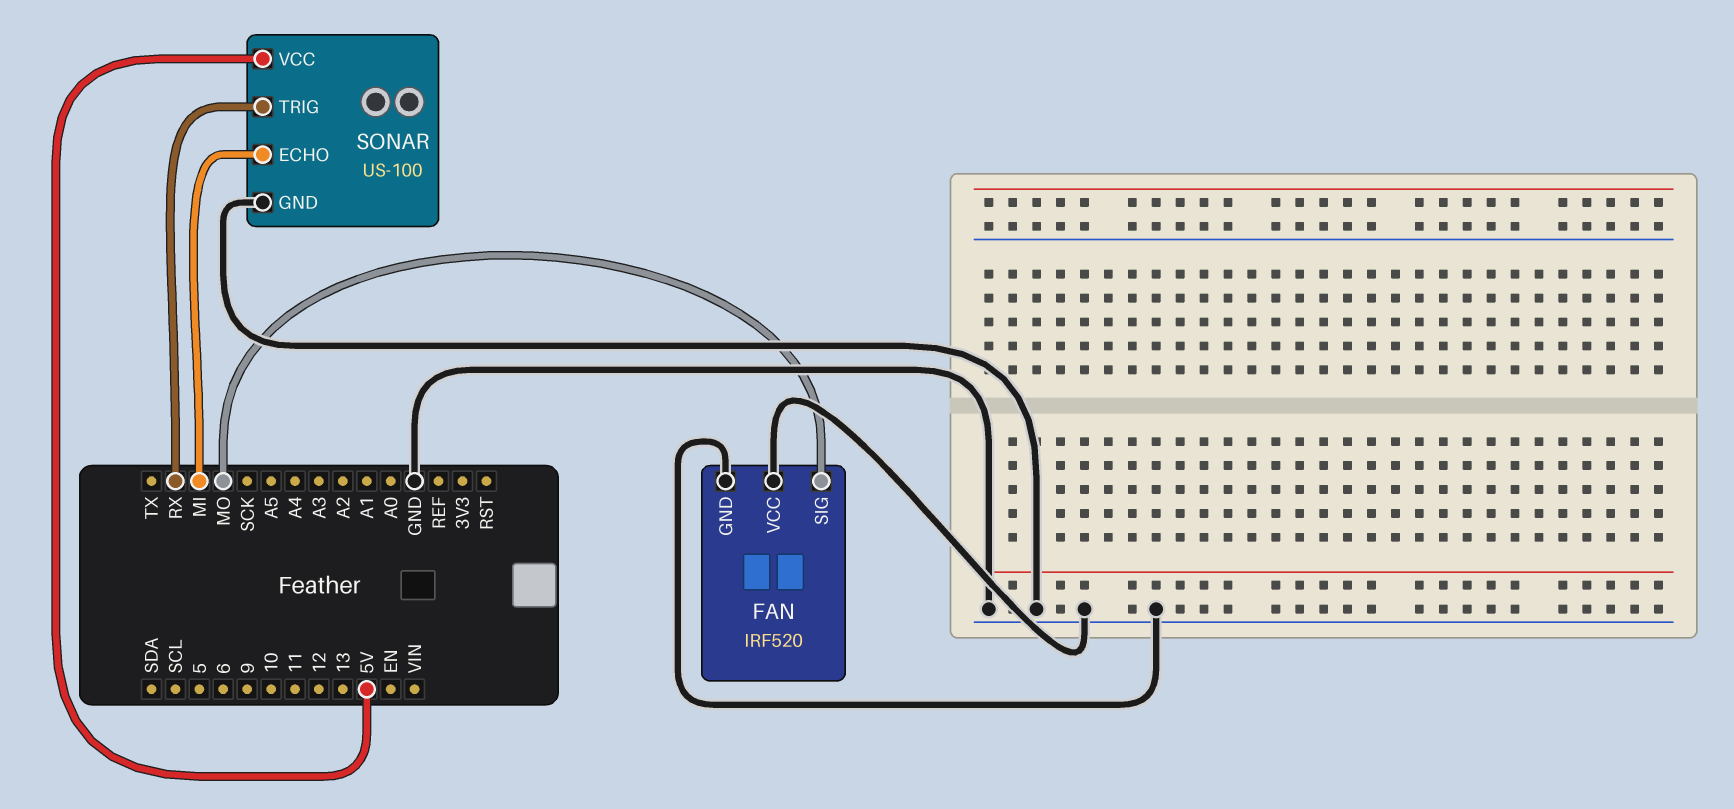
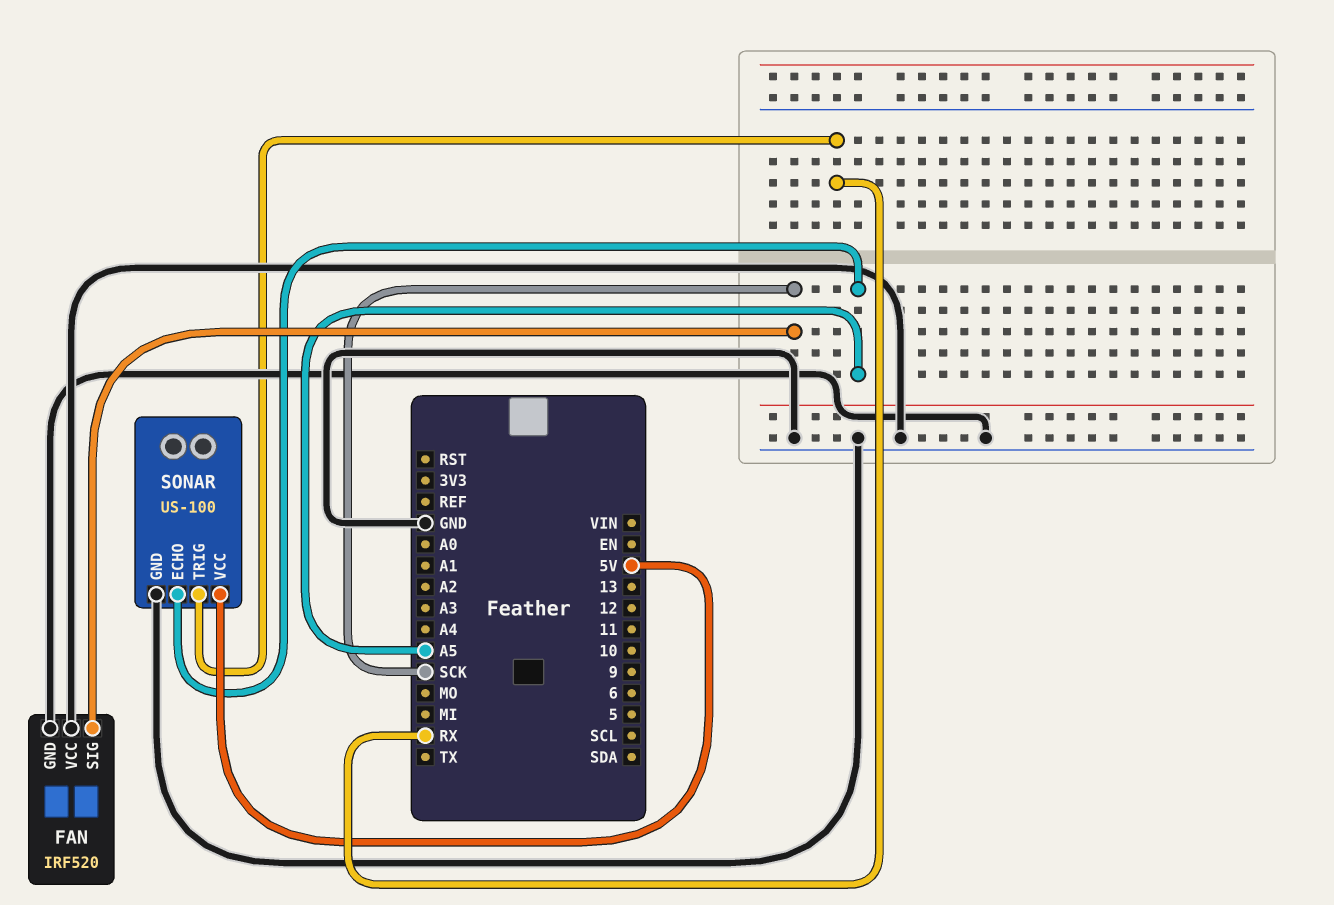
FAN pin SIG: MO -> SCK
SONAR pin ECHO: MI -> A5

